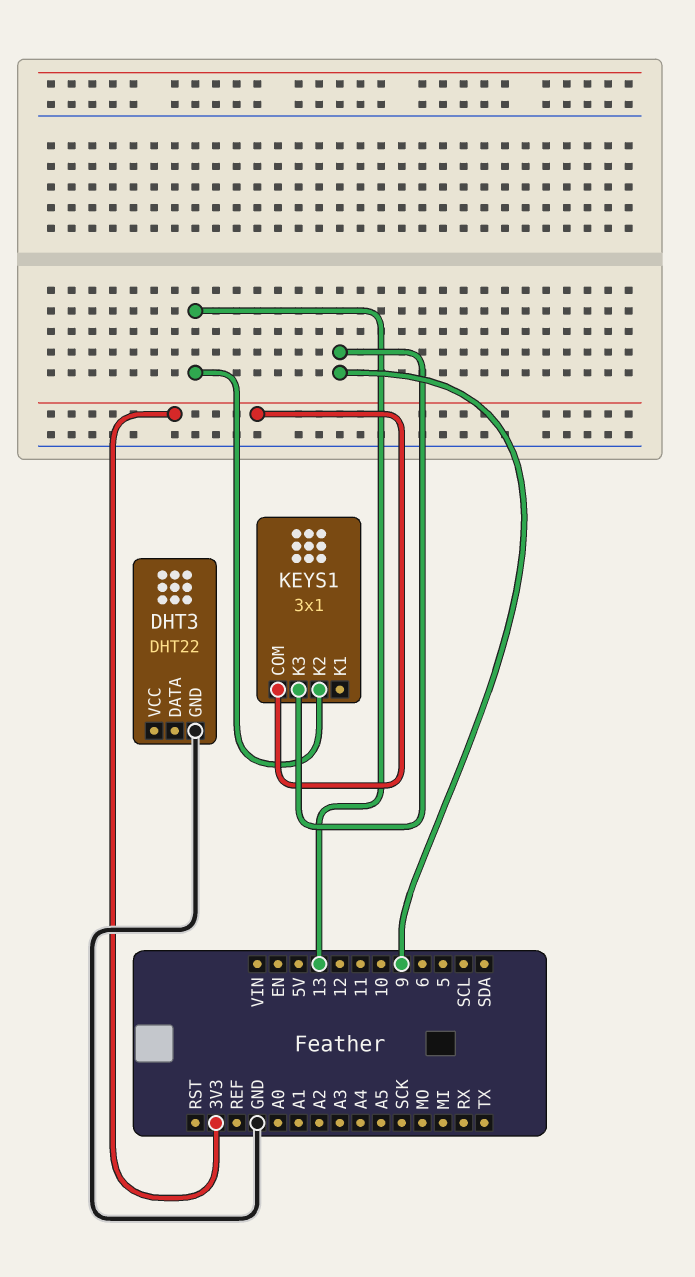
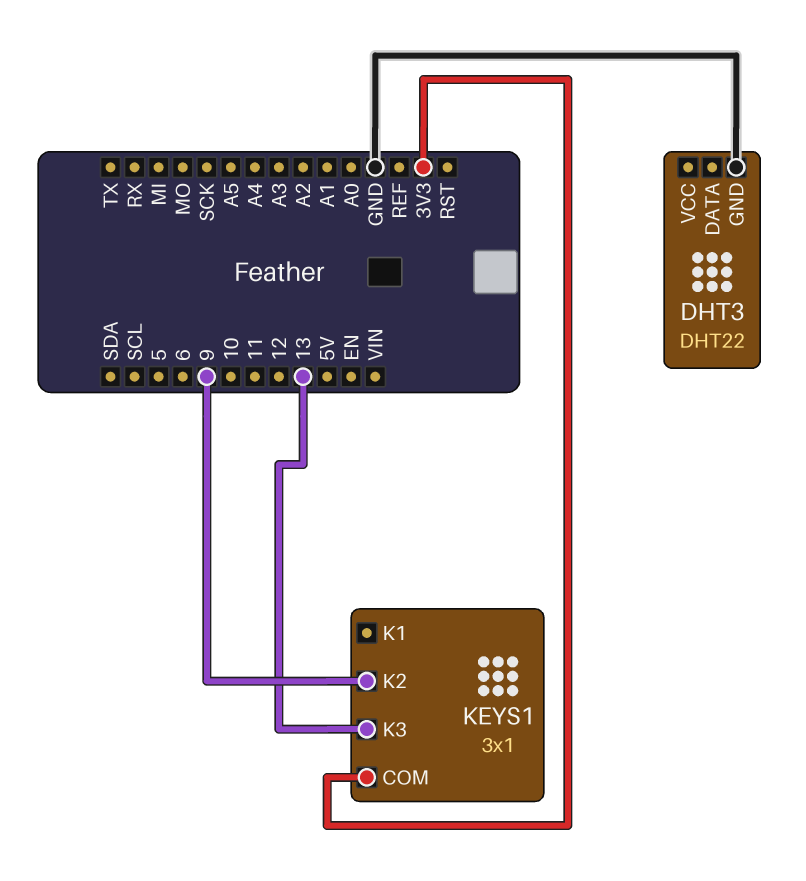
KEYS1 pin K2: 13 -> 9
KEYS1 pin K3: 9 -> 13

